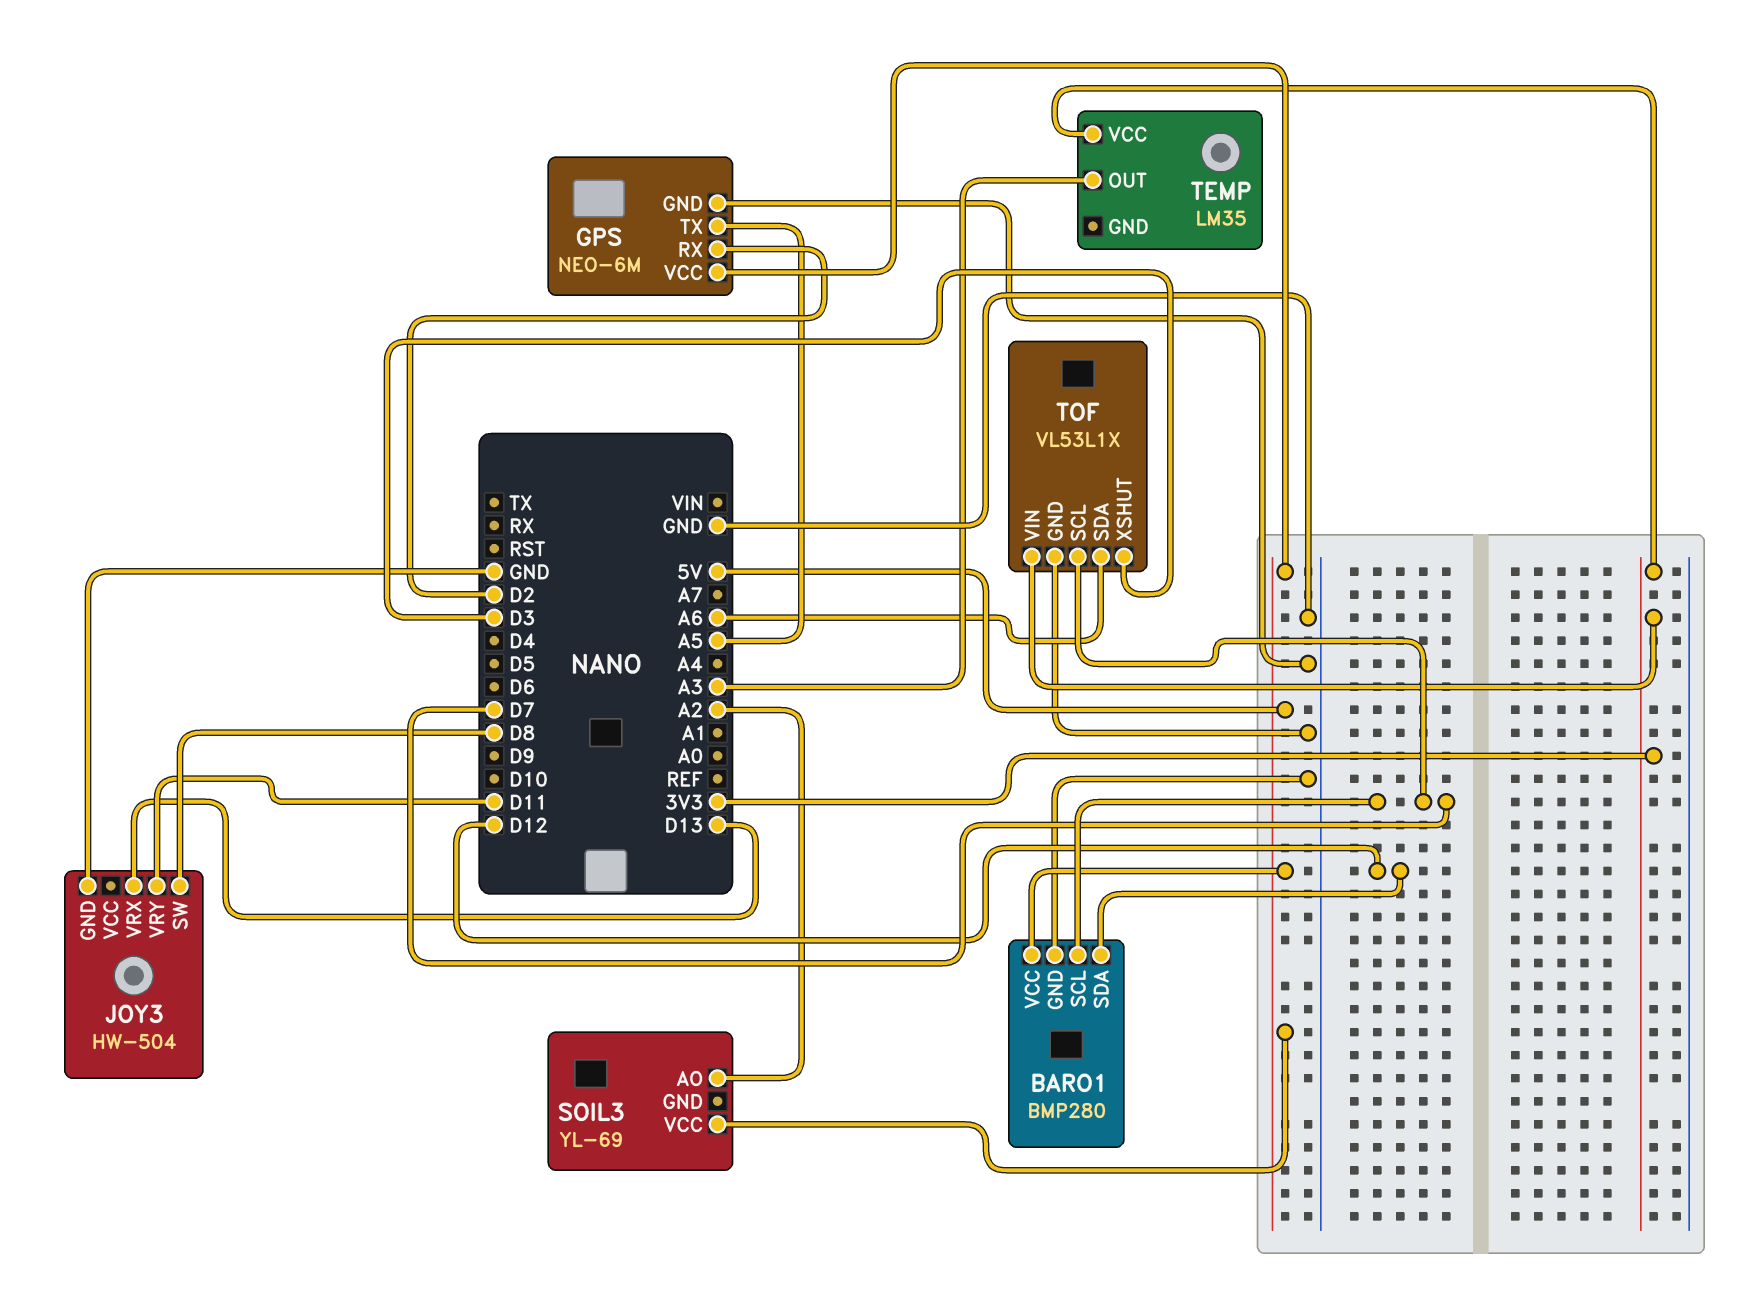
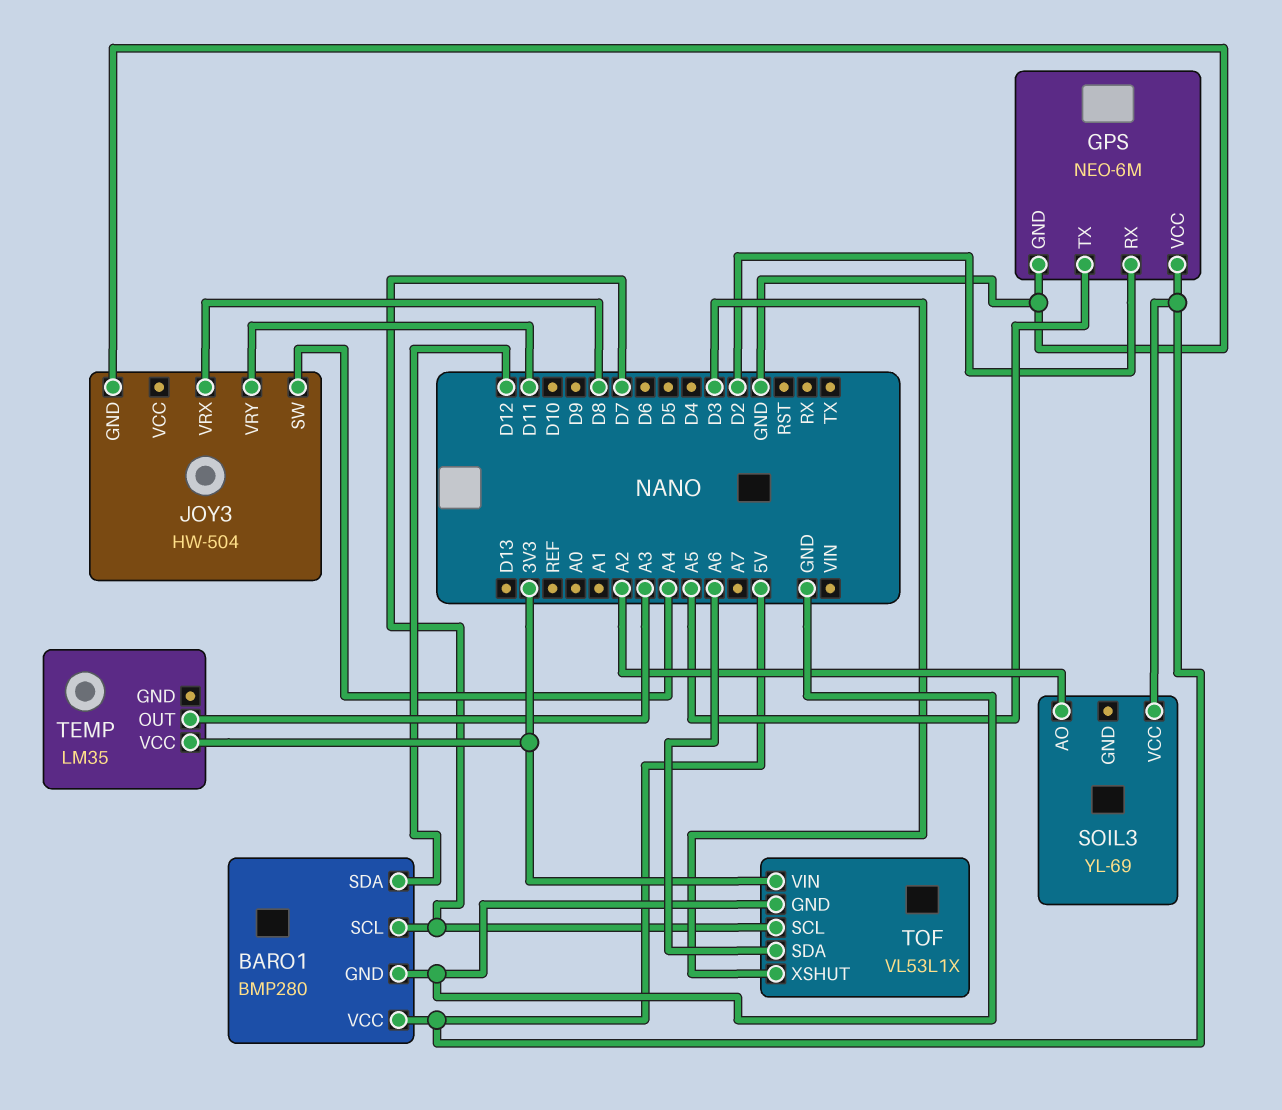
JOY3 pin SW: D8 -> A4
JOY3 pin VRX: D13 -> D8

